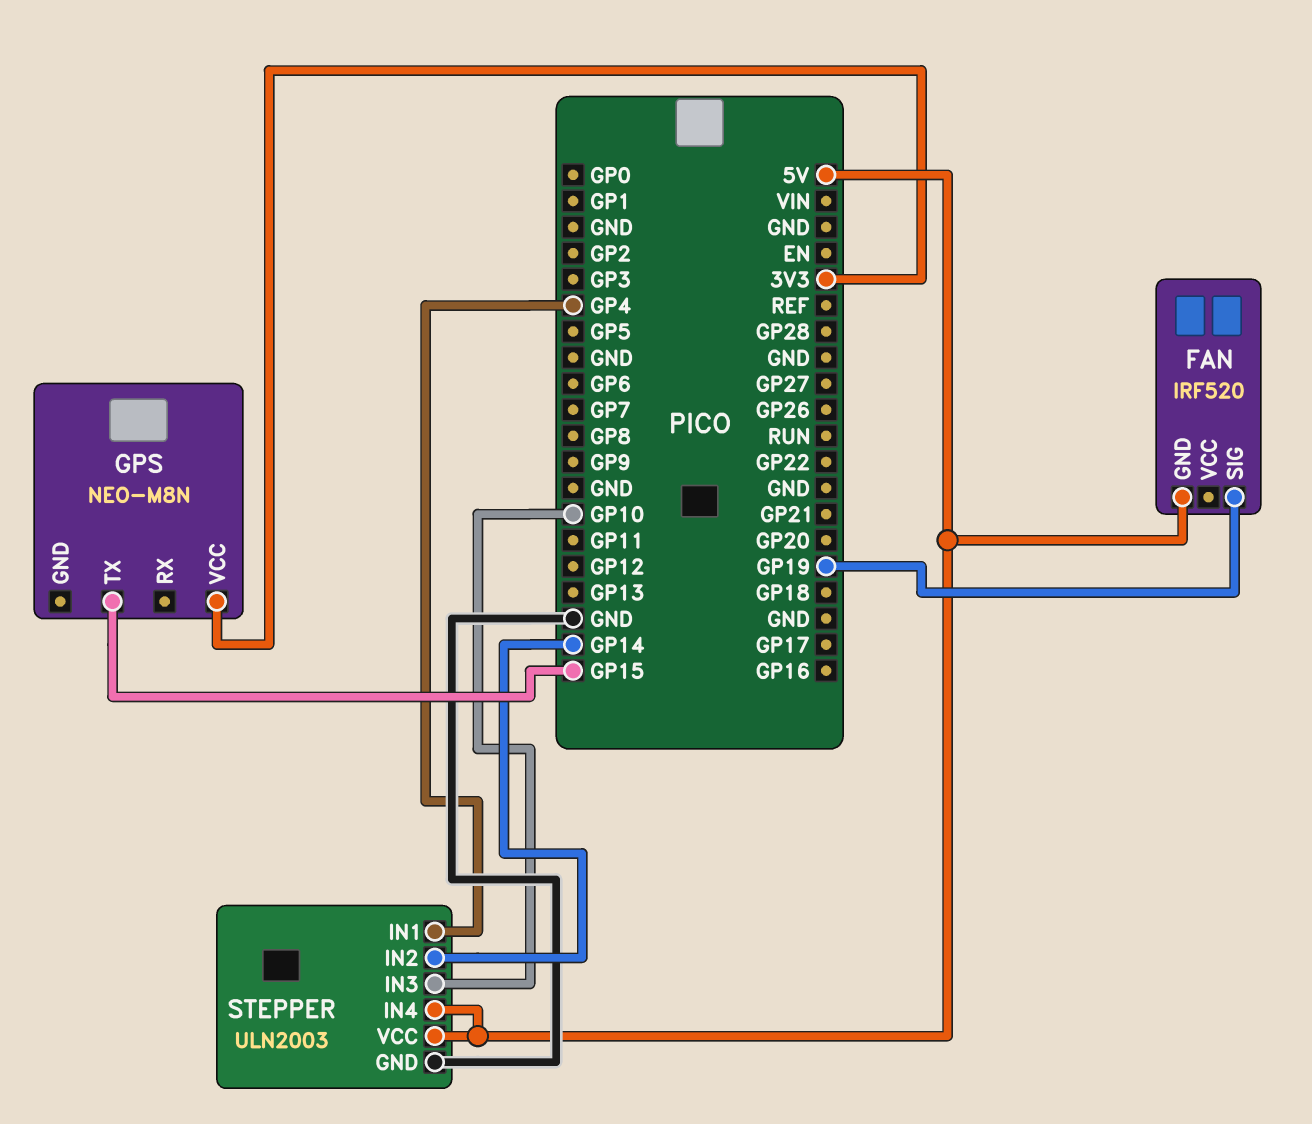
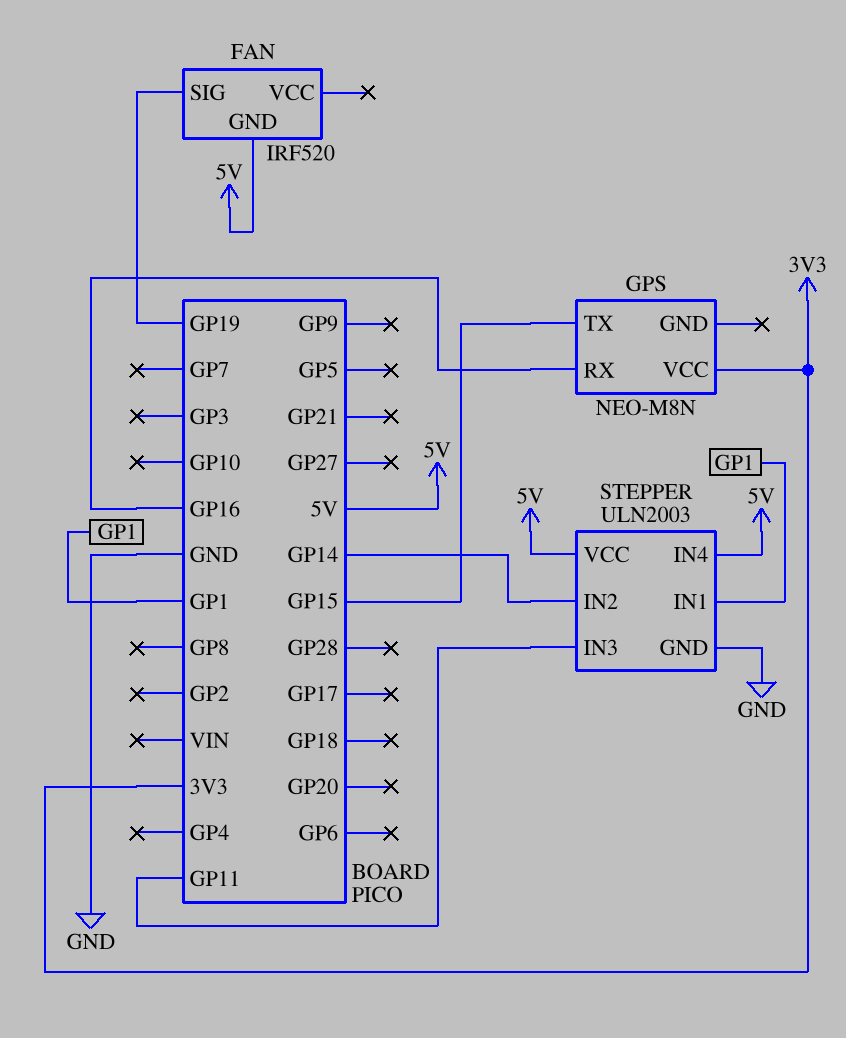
GPS pin RX: none -> GP16
STEPPER pin IN1: GP4 -> GP1
STEPPER pin IN3: GP10 -> GP11

